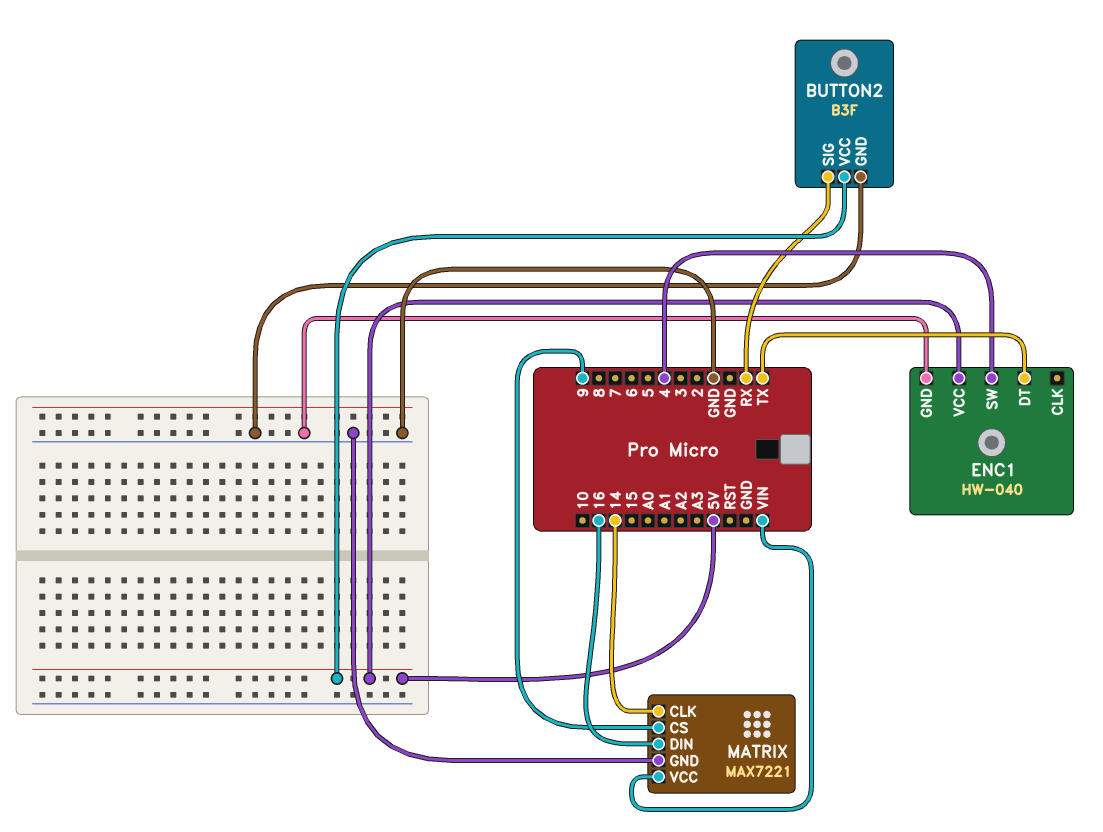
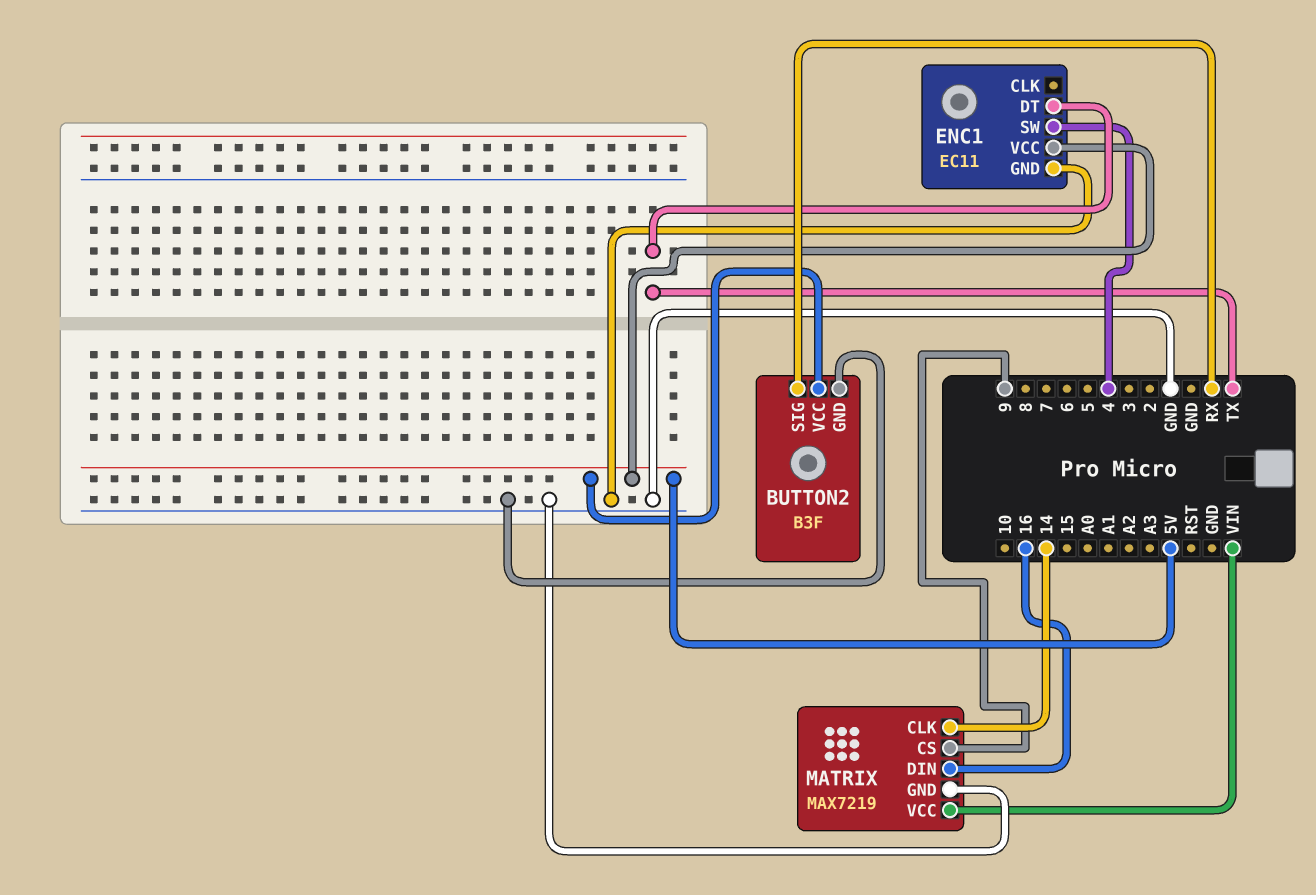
ENC1: HW-040 -> EC11
MATRIX: MAX7221 -> MAX7219

